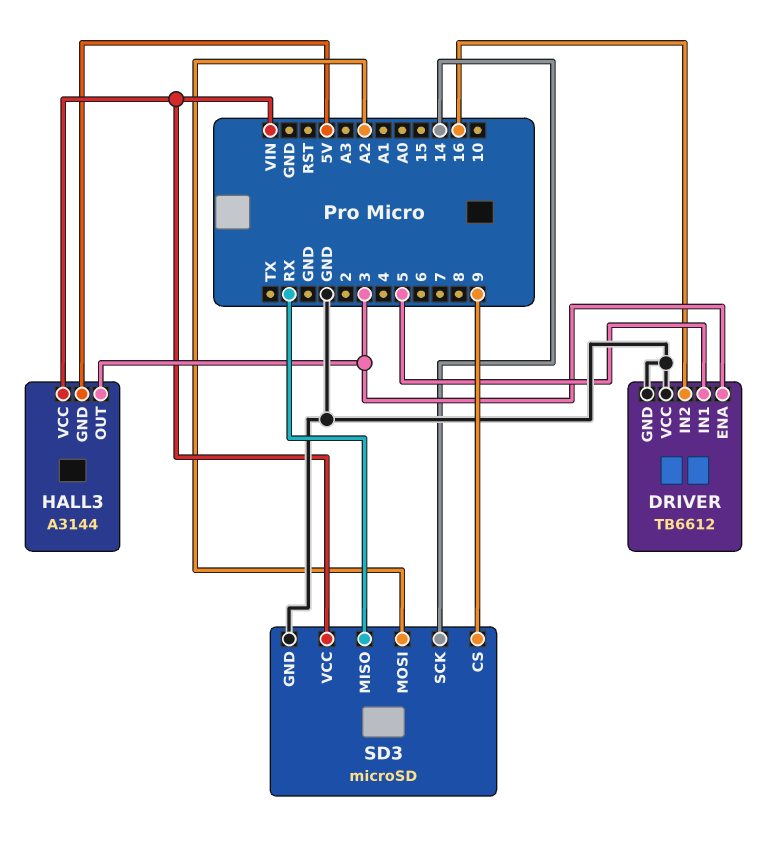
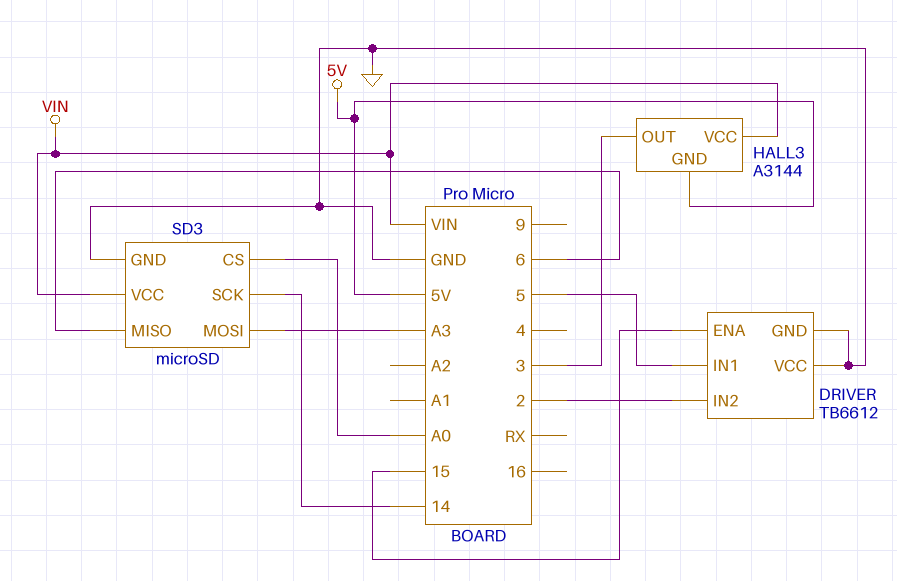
DRIVER pin ENA: 3 -> 15
DRIVER pin IN2: 16 -> 2
SD3 pin CS: 9 -> A0
SD3 pin MISO: RX -> 6
SD3 pin MOSI: A2 -> A3

